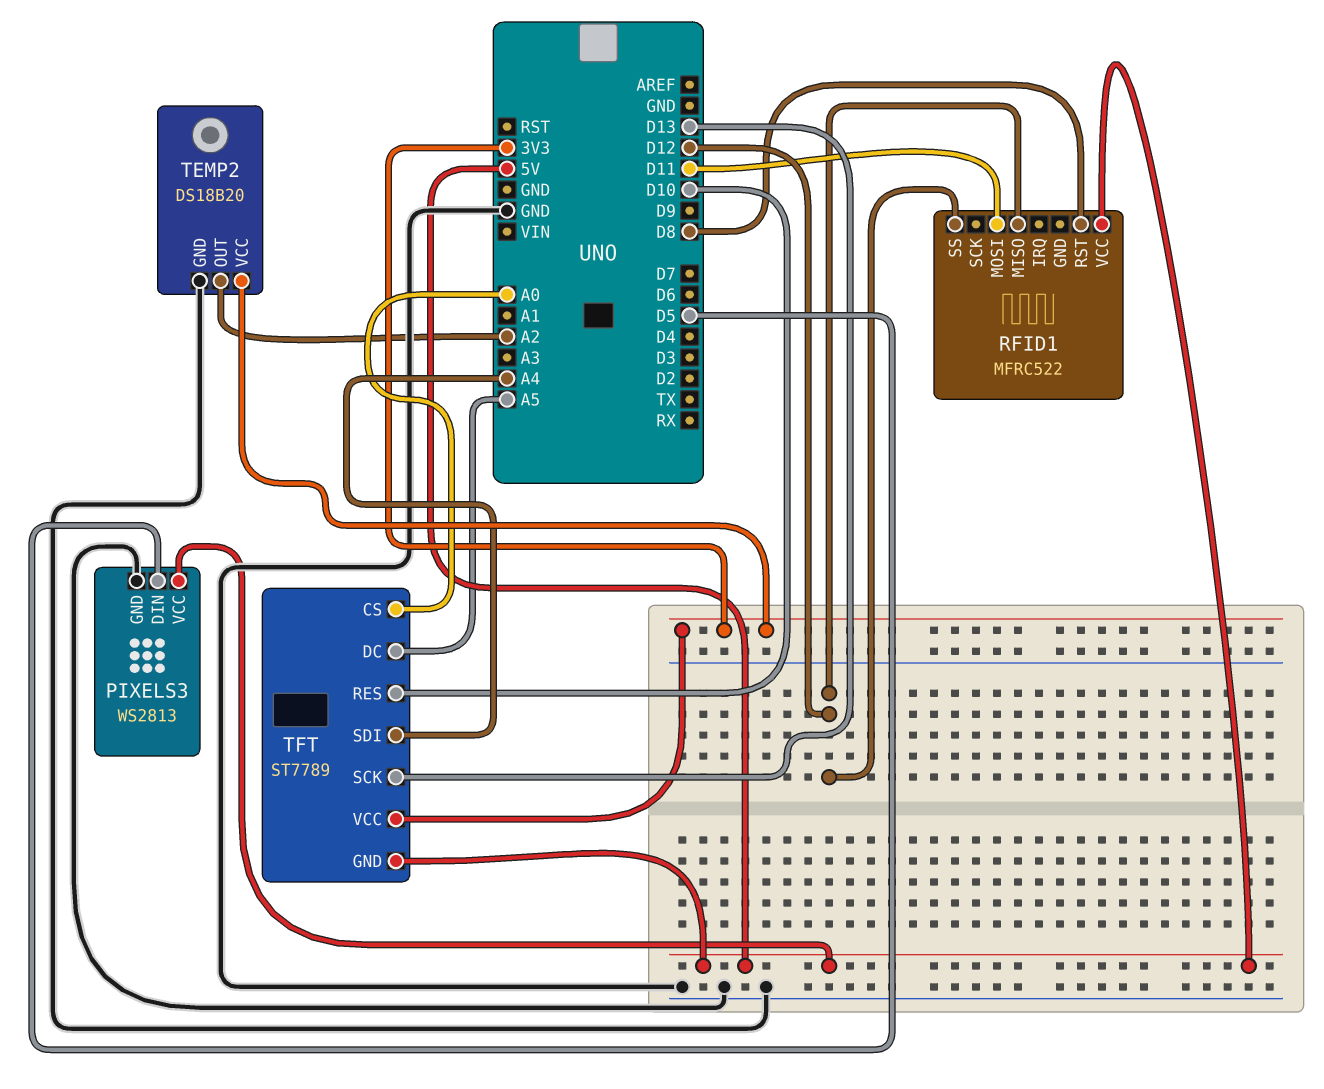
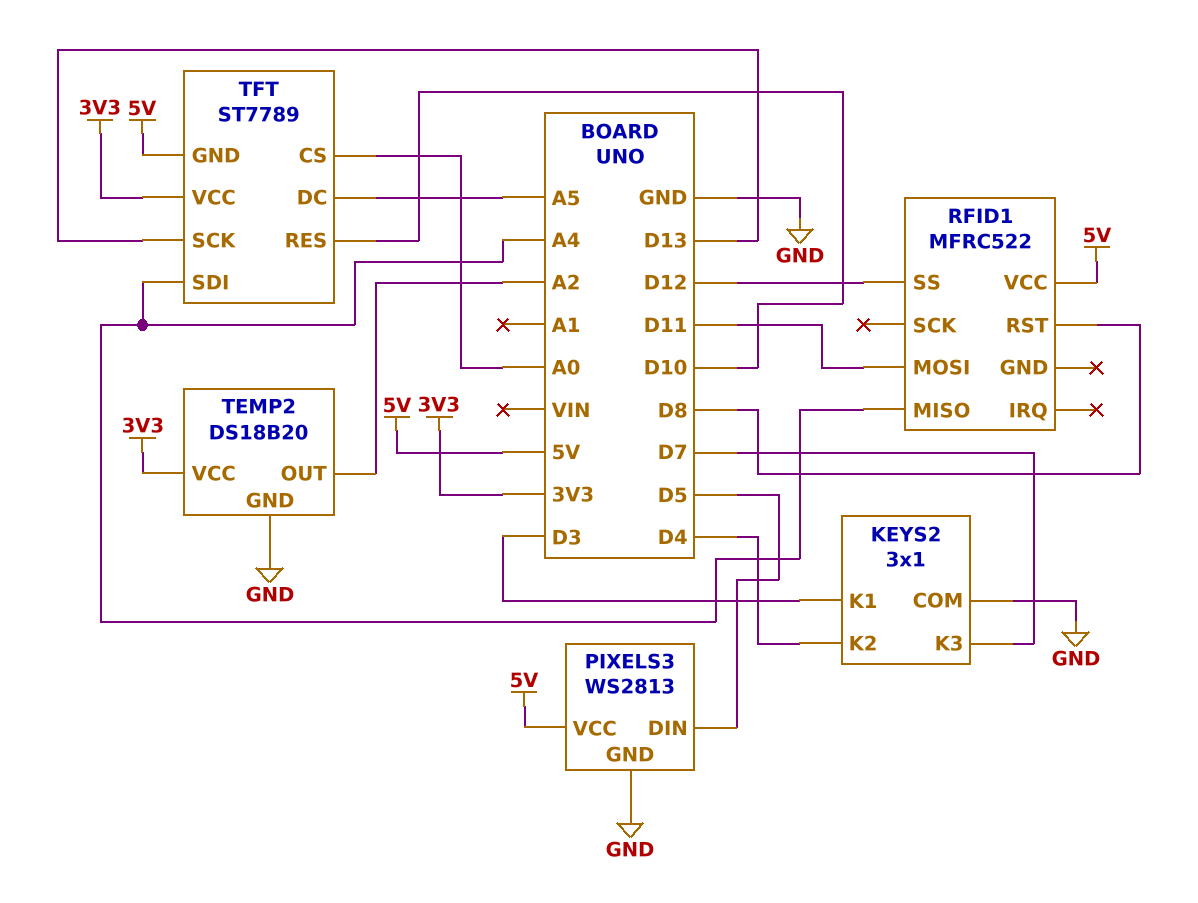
KEYS2: none -> 3x1
KEYS2 pin COM: none -> GND
KEYS2 pin K1: none -> D3
KEYS2 pin K2: none -> D4
KEYS2 pin K3: none -> D7
RFID1 pin MISO: D12 -> A4

